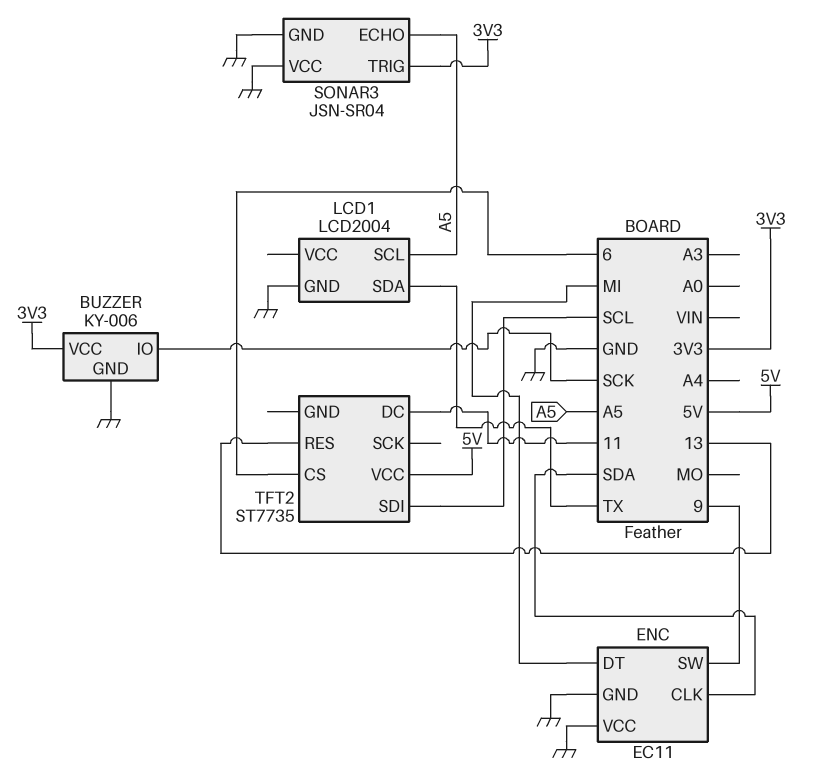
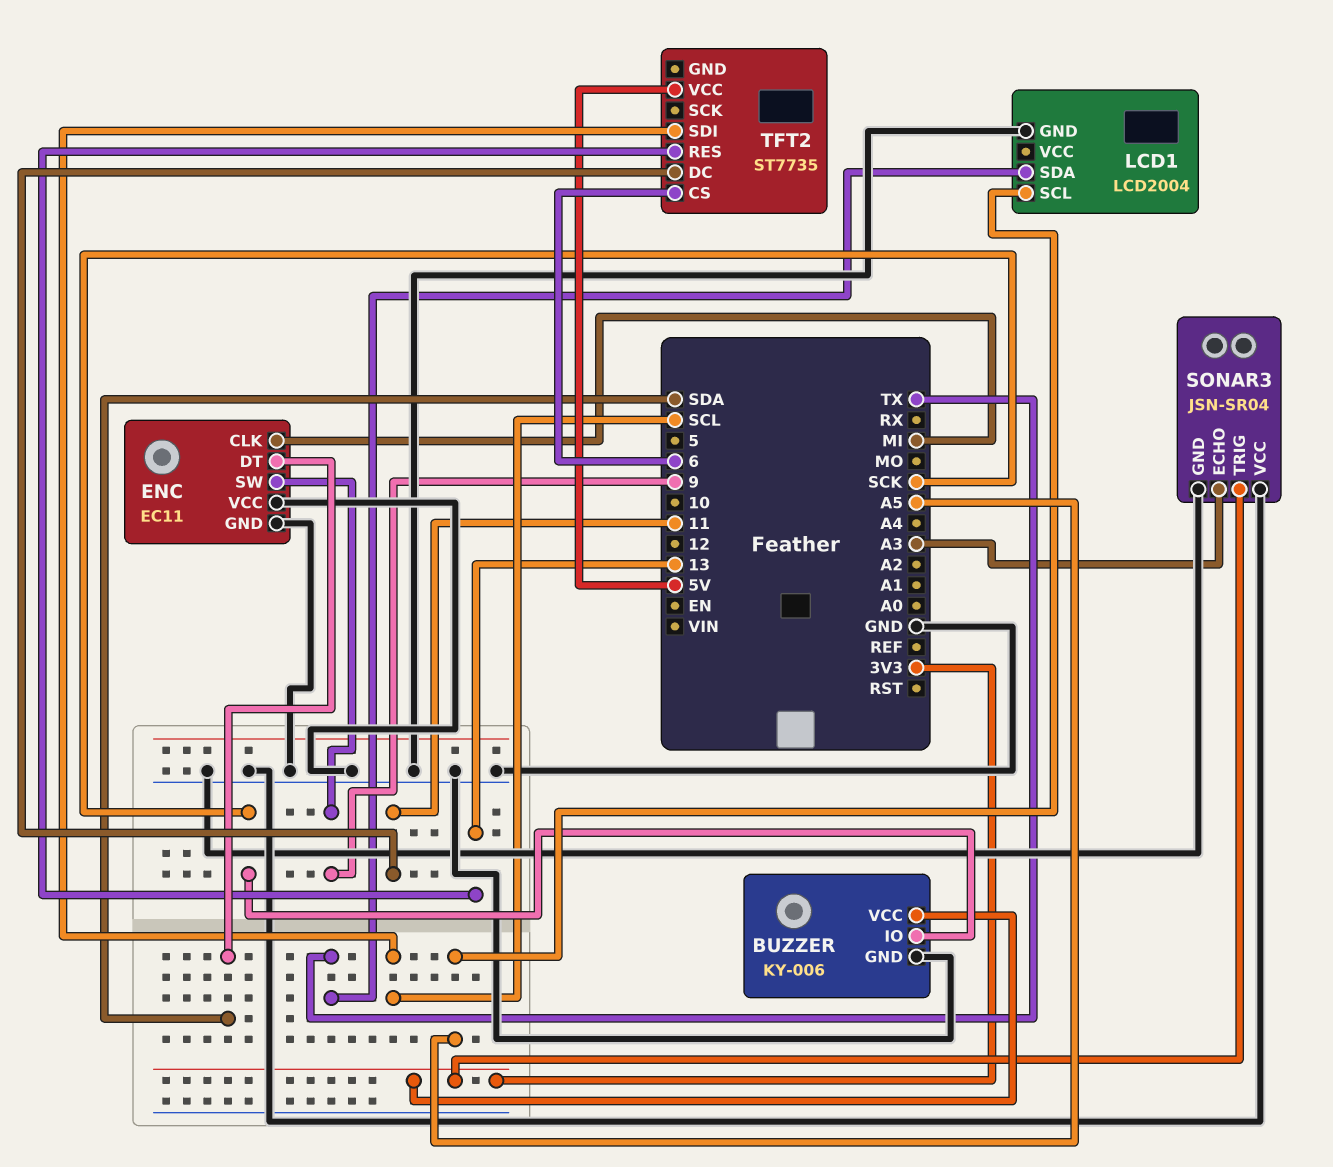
ENC pin CLK: SDA -> MI
ENC pin DT: MI -> SDA
SONAR3 pin ECHO: A5 -> A3

